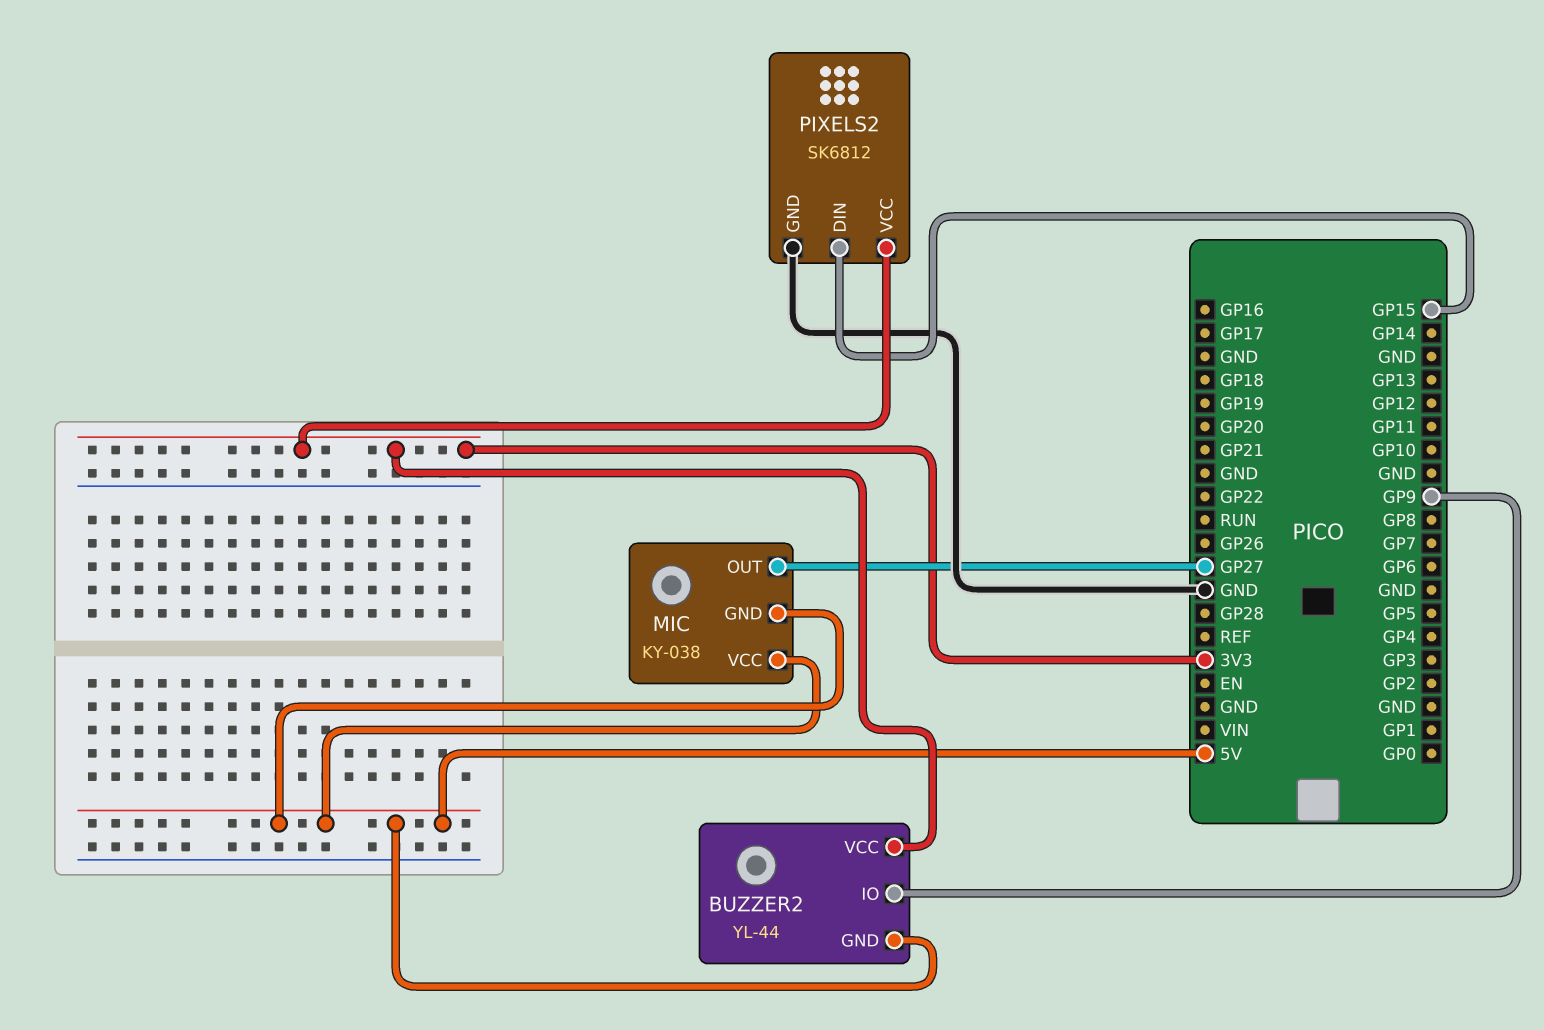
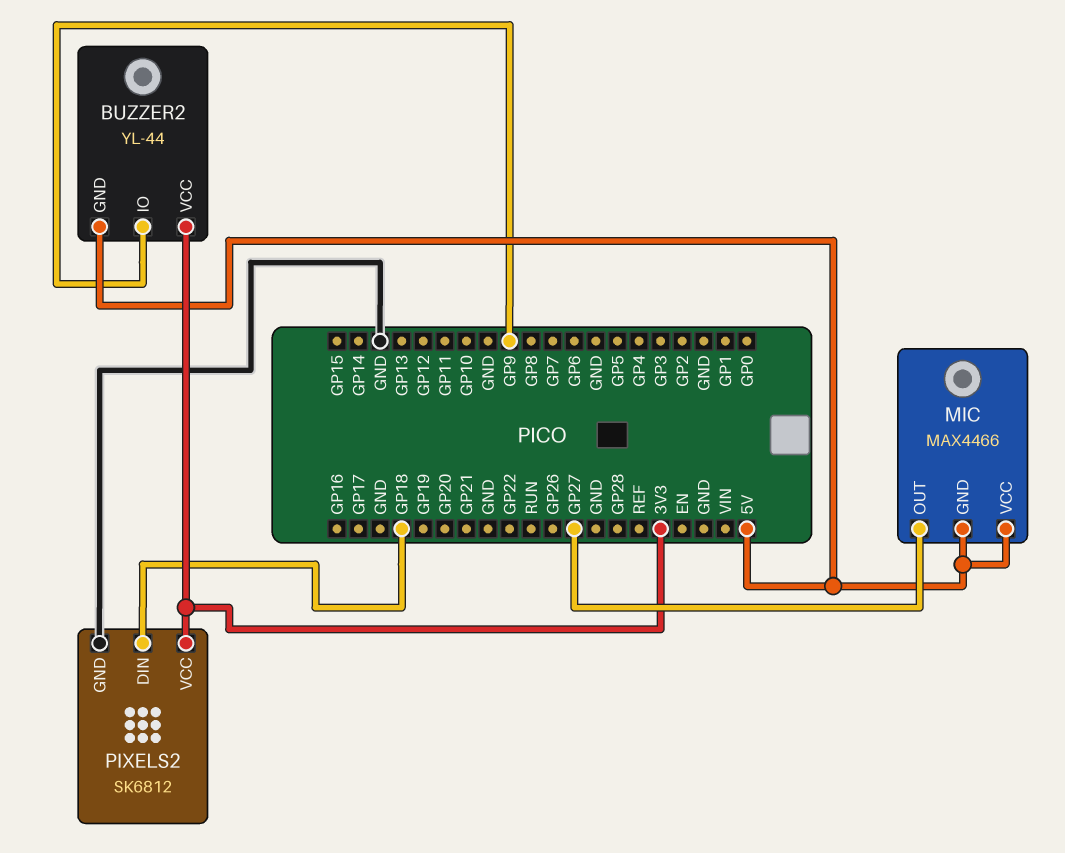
MIC: KY-038 -> MAX4466
PIXELS2 pin DIN: GP15 -> GP18

